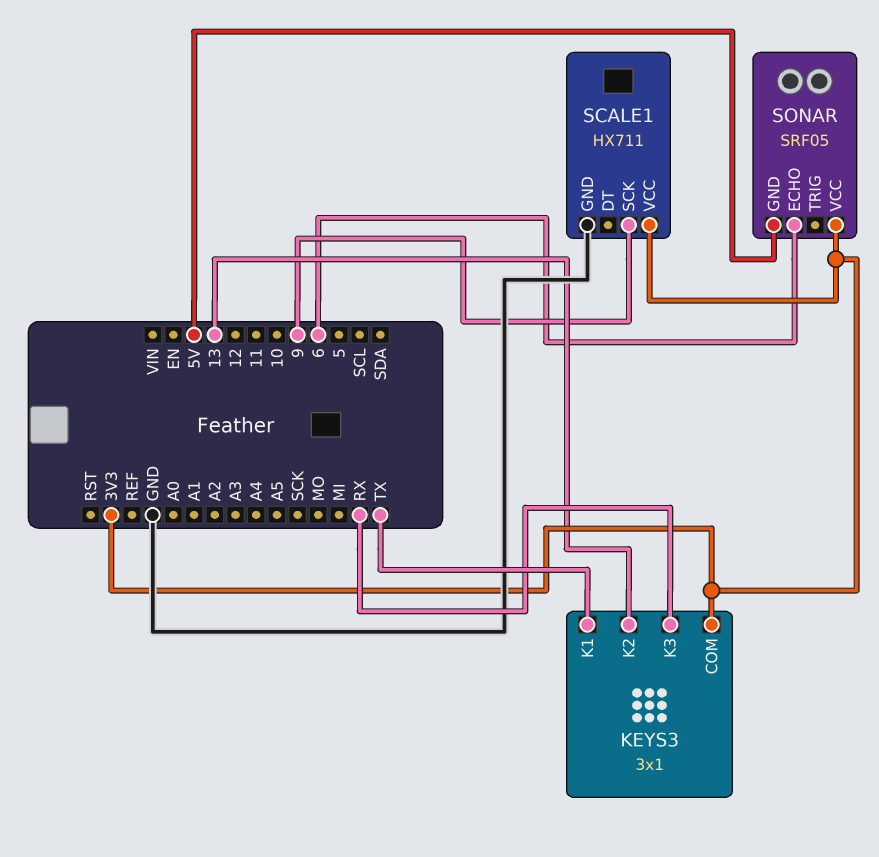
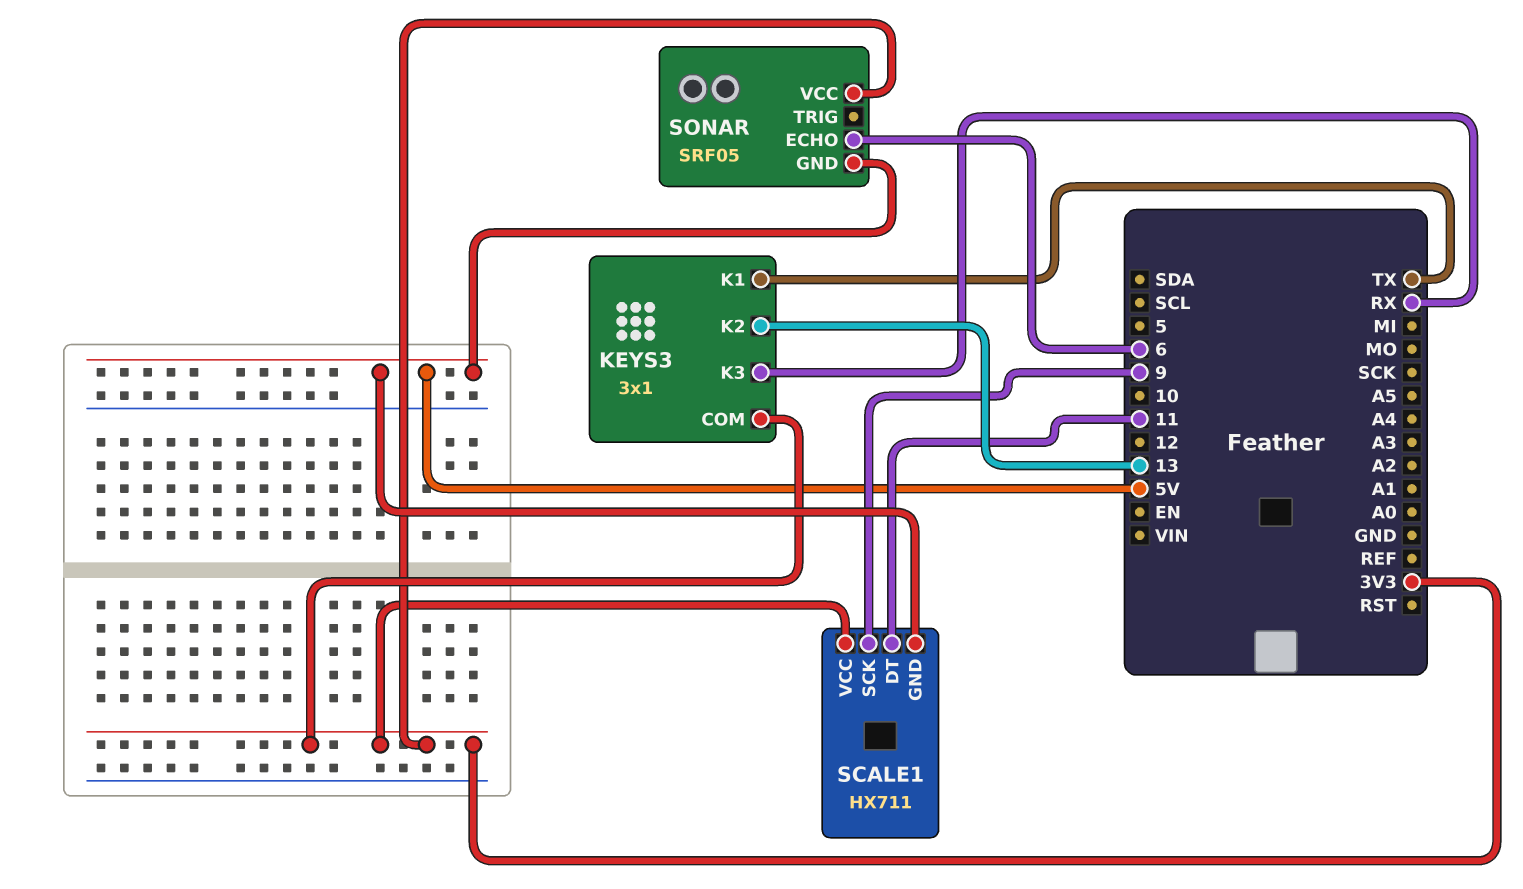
SCALE1 pin DT: none -> 11
SCALE1 pin GND: GND -> 5V

